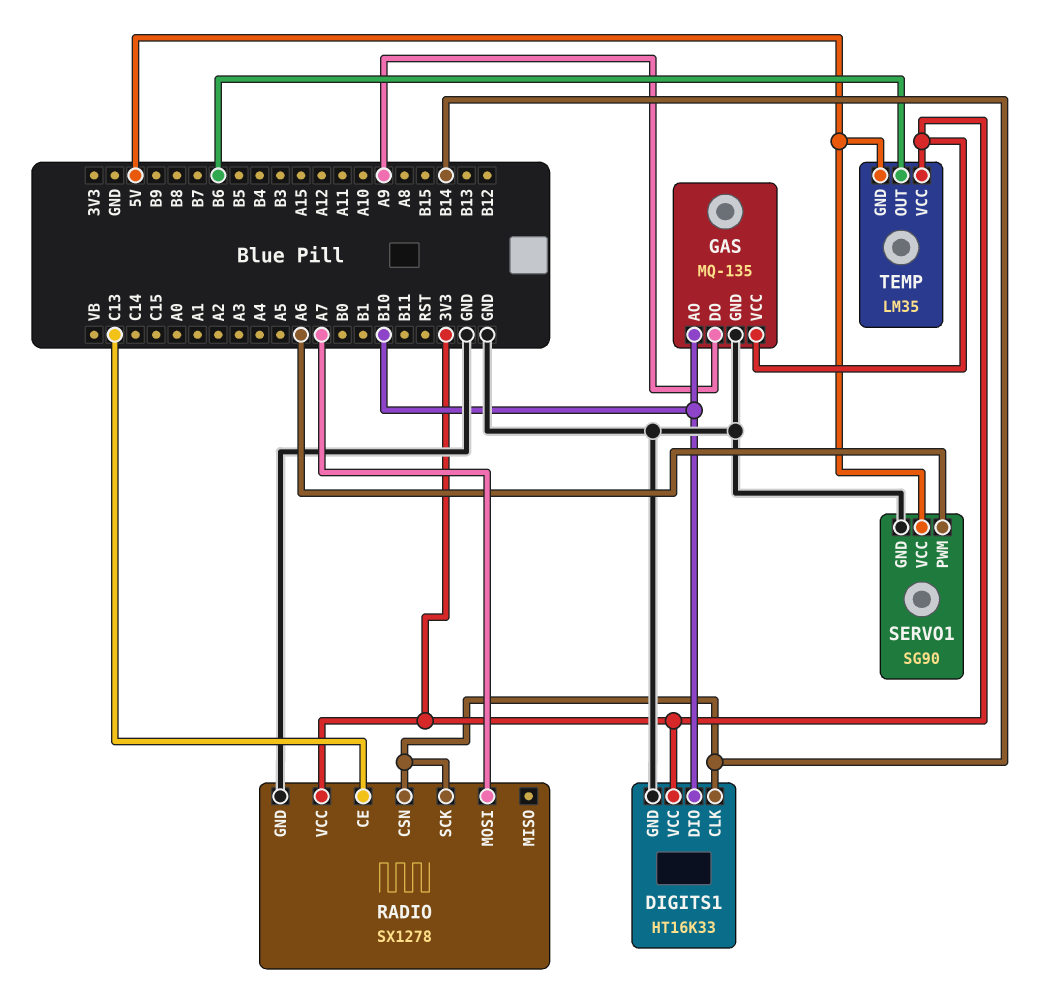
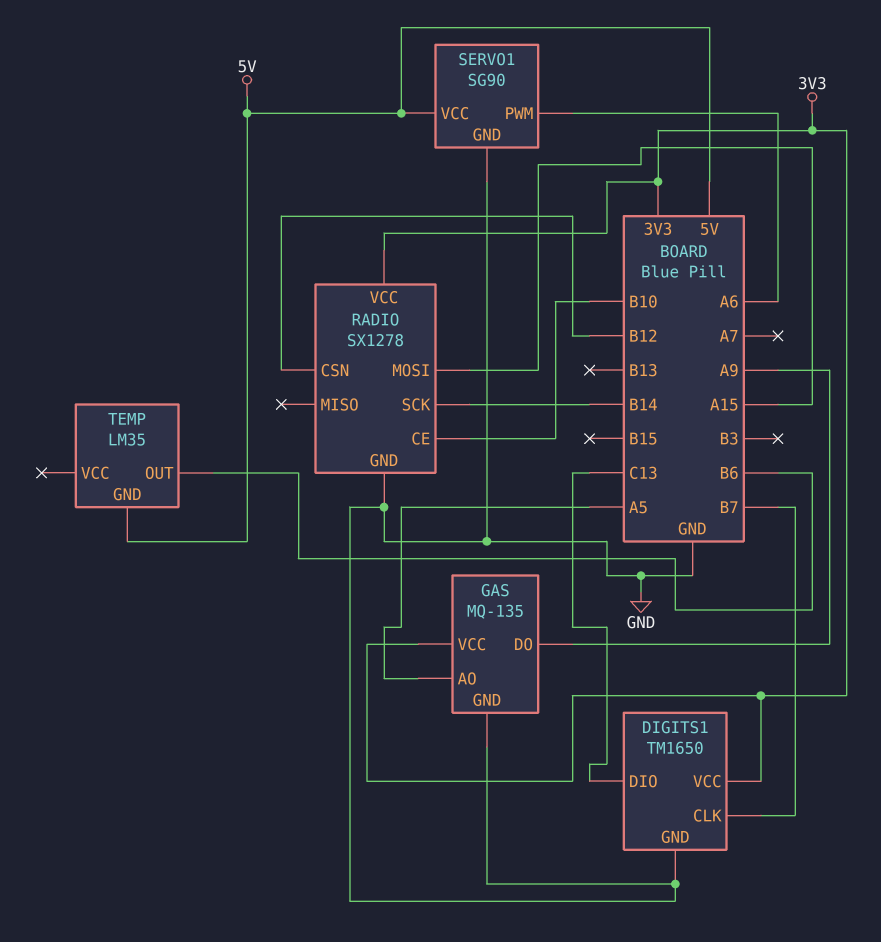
DIGITS1: HT16K33 -> TM1650
DIGITS1 pin CLK: B14 -> B7
DIGITS1 pin DIO: B10 -> C13
GAS pin AO: B10 -> A5
RADIO pin CE: C13 -> B10
RADIO pin CSN: B14 -> B12
RADIO pin MOSI: A7 -> A15
TEMP pin VCC: 3V3 -> none

